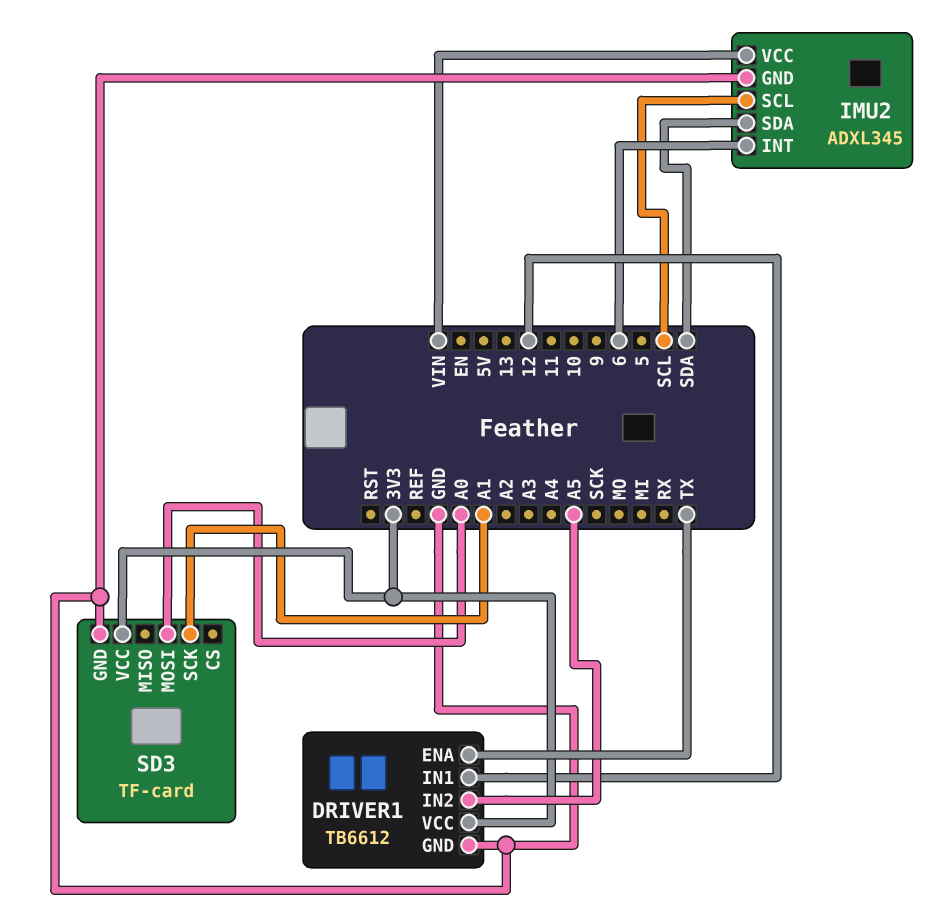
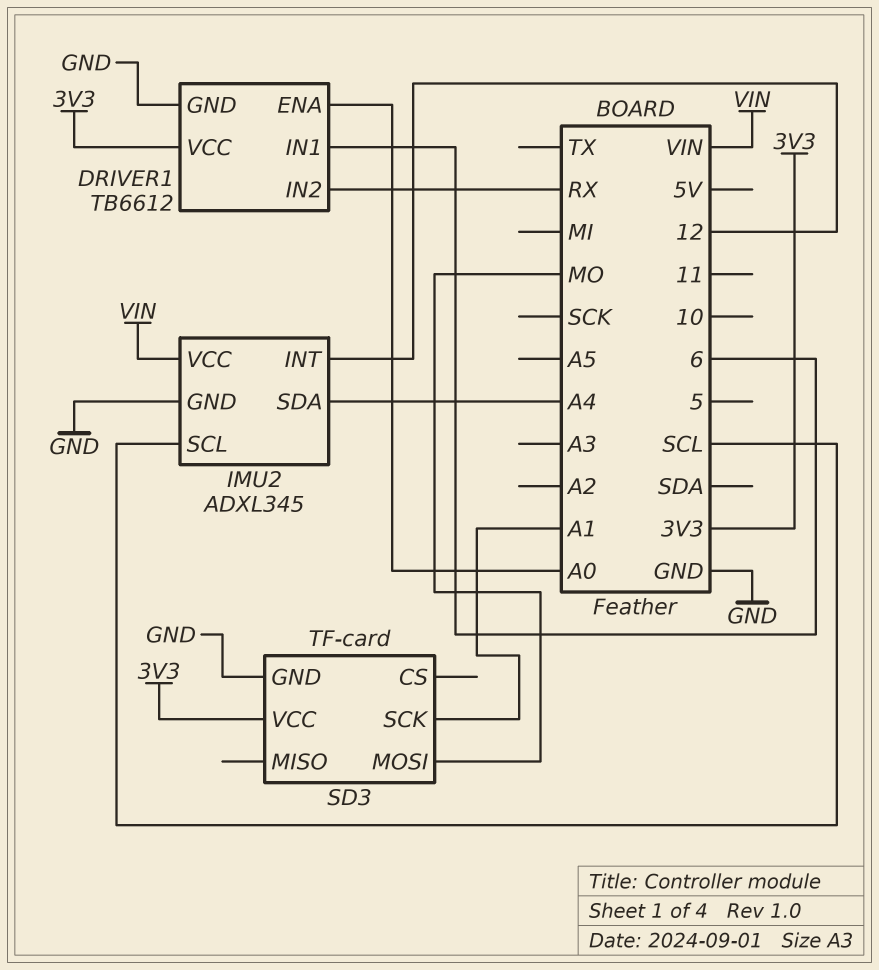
DRIVER1 pin ENA: TX -> A0
DRIVER1 pin IN1: 12 -> 6
DRIVER1 pin IN2: A5 -> RX
IMU2 pin INT: 6 -> 12
IMU2 pin SDA: SDA -> A4
SD3 pin MOSI: A0 -> MO

